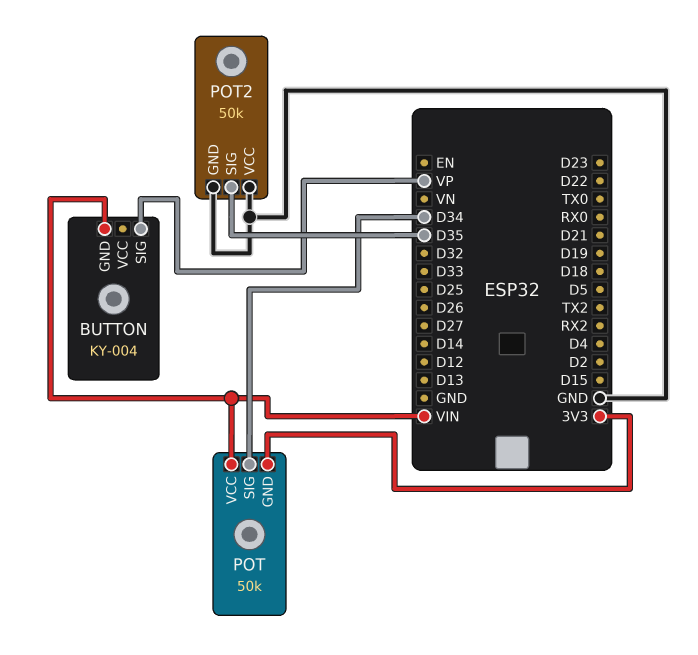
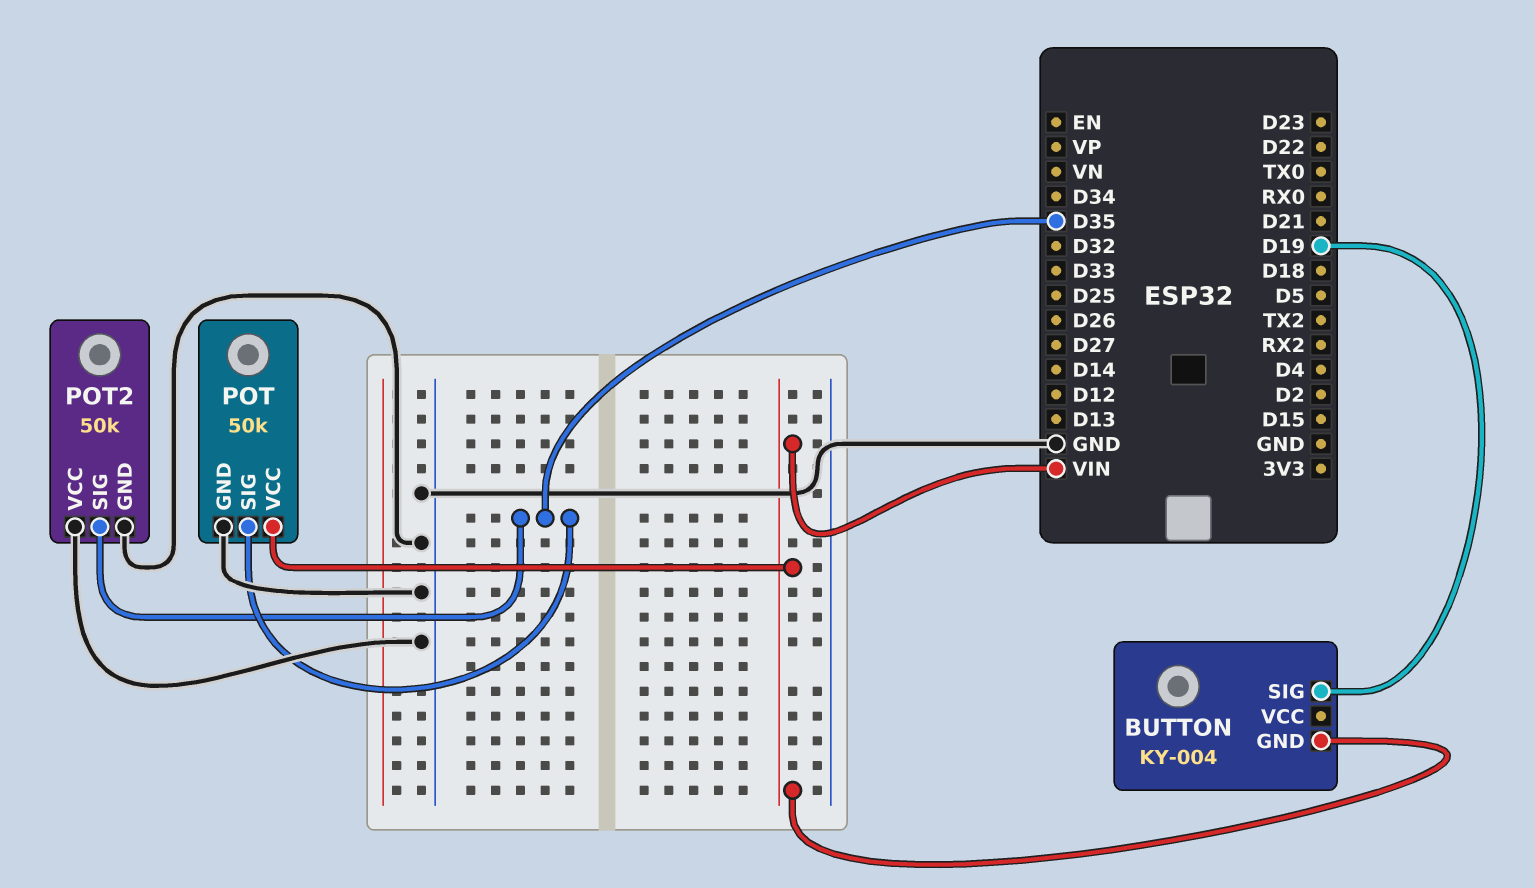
BUTTON pin SIG: VP -> D19
POT pin GND: 3V3 -> GND
POT pin SIG: D34 -> D35

